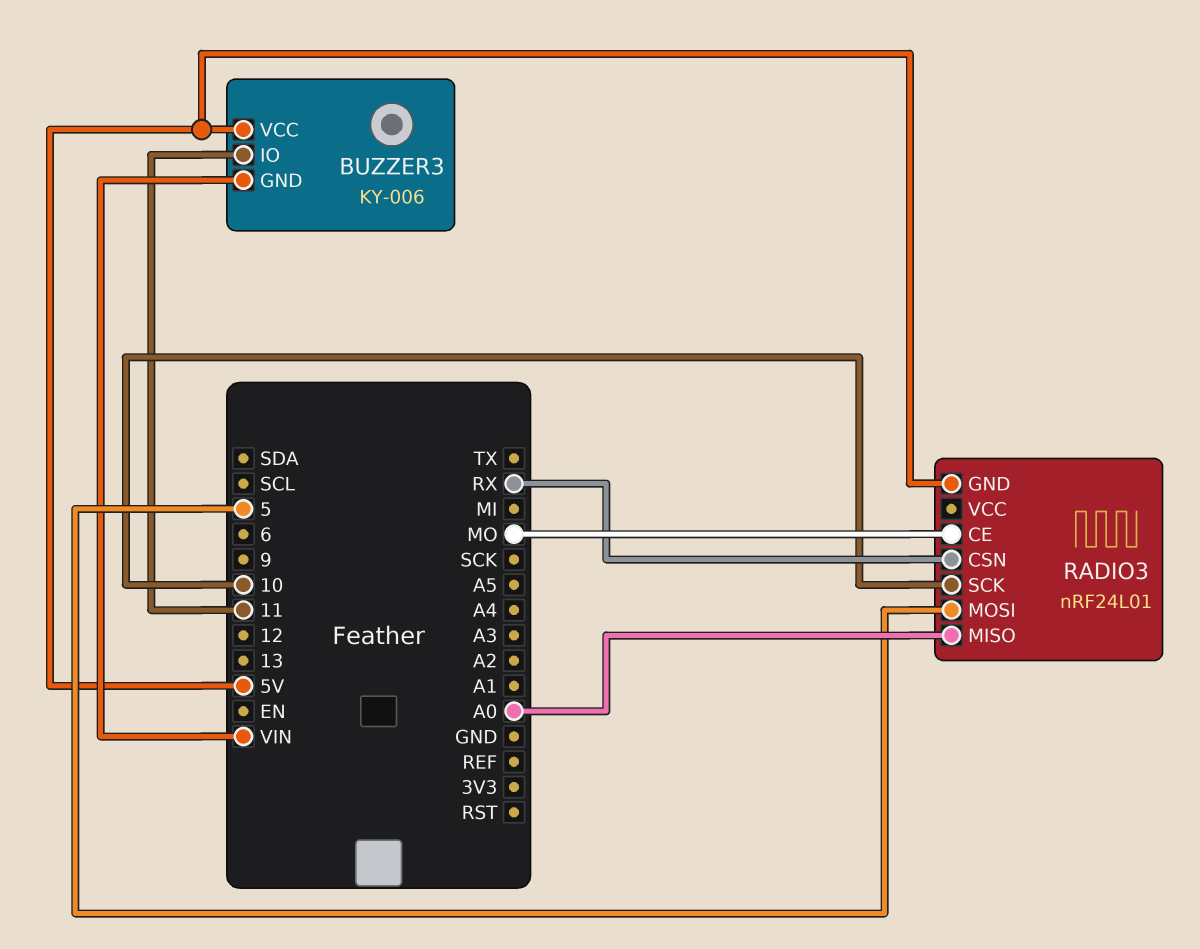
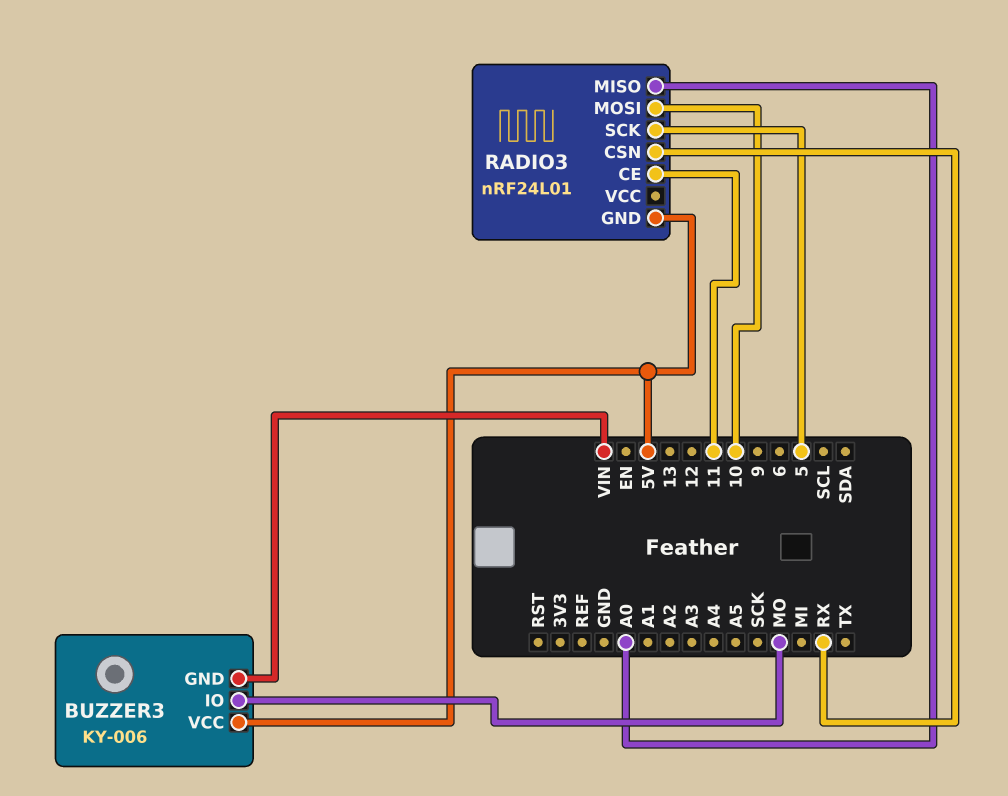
BUZZER3 pin IO: 11 -> MO
RADIO3 pin CE: MO -> 11
RADIO3 pin MOSI: 5 -> 10
RADIO3 pin SCK: 10 -> 5

